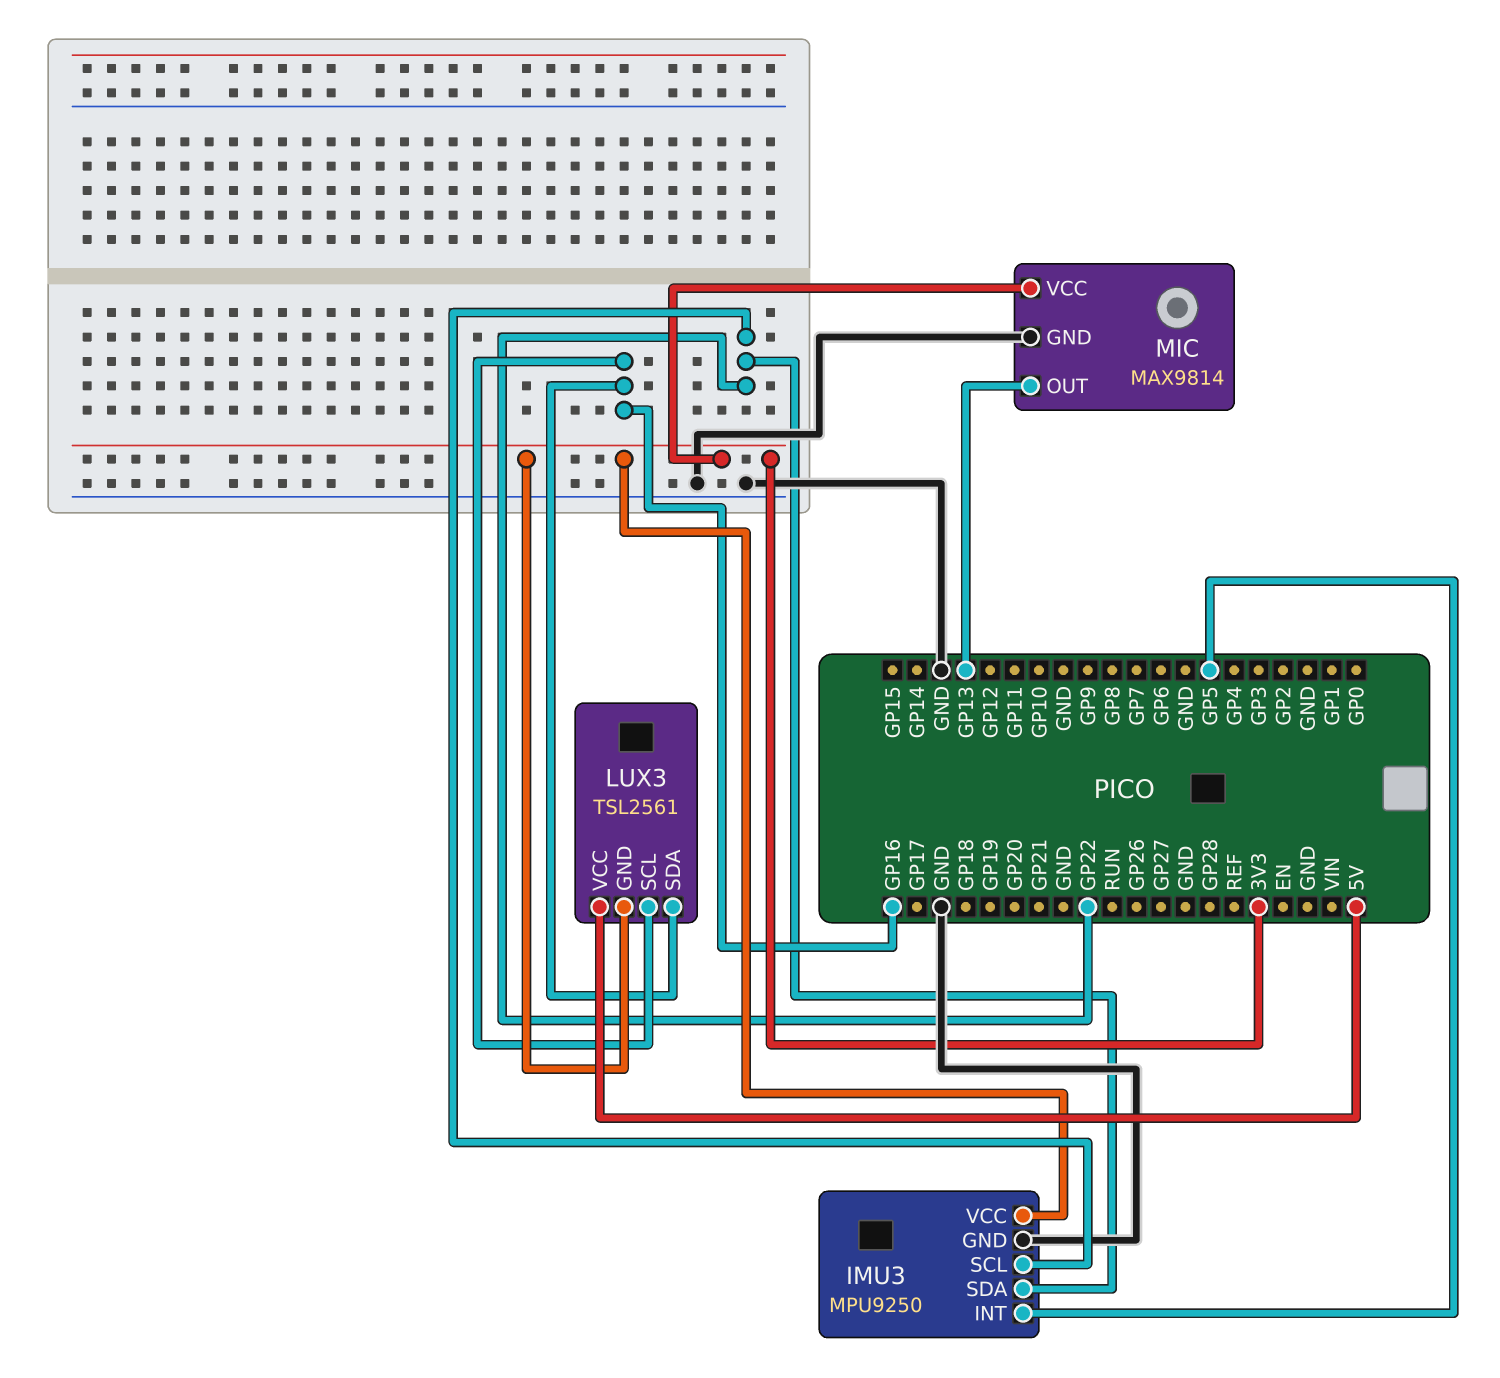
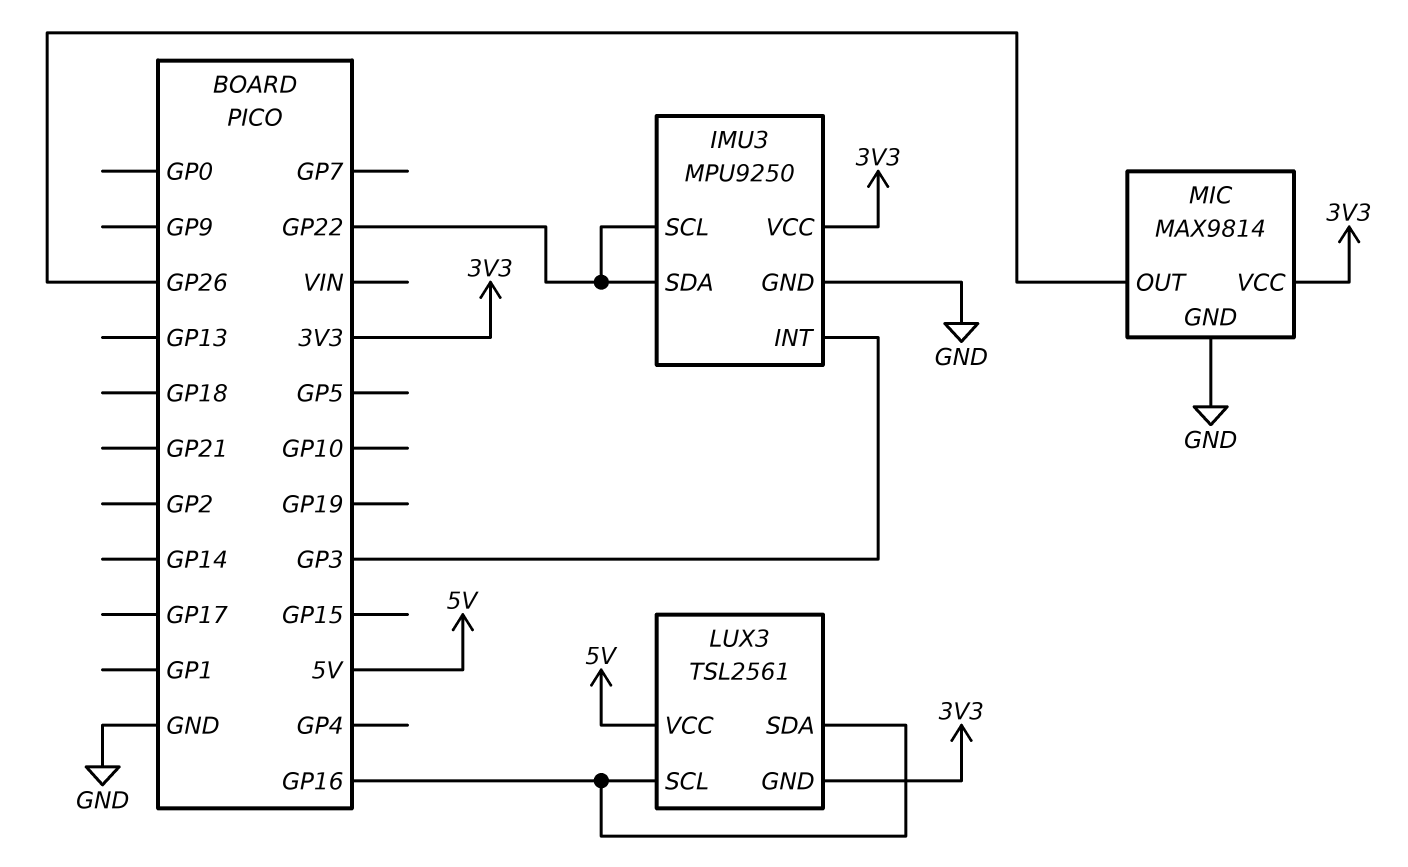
IMU3 pin INT: GP5 -> GP3
MIC pin OUT: GP13 -> GP26

